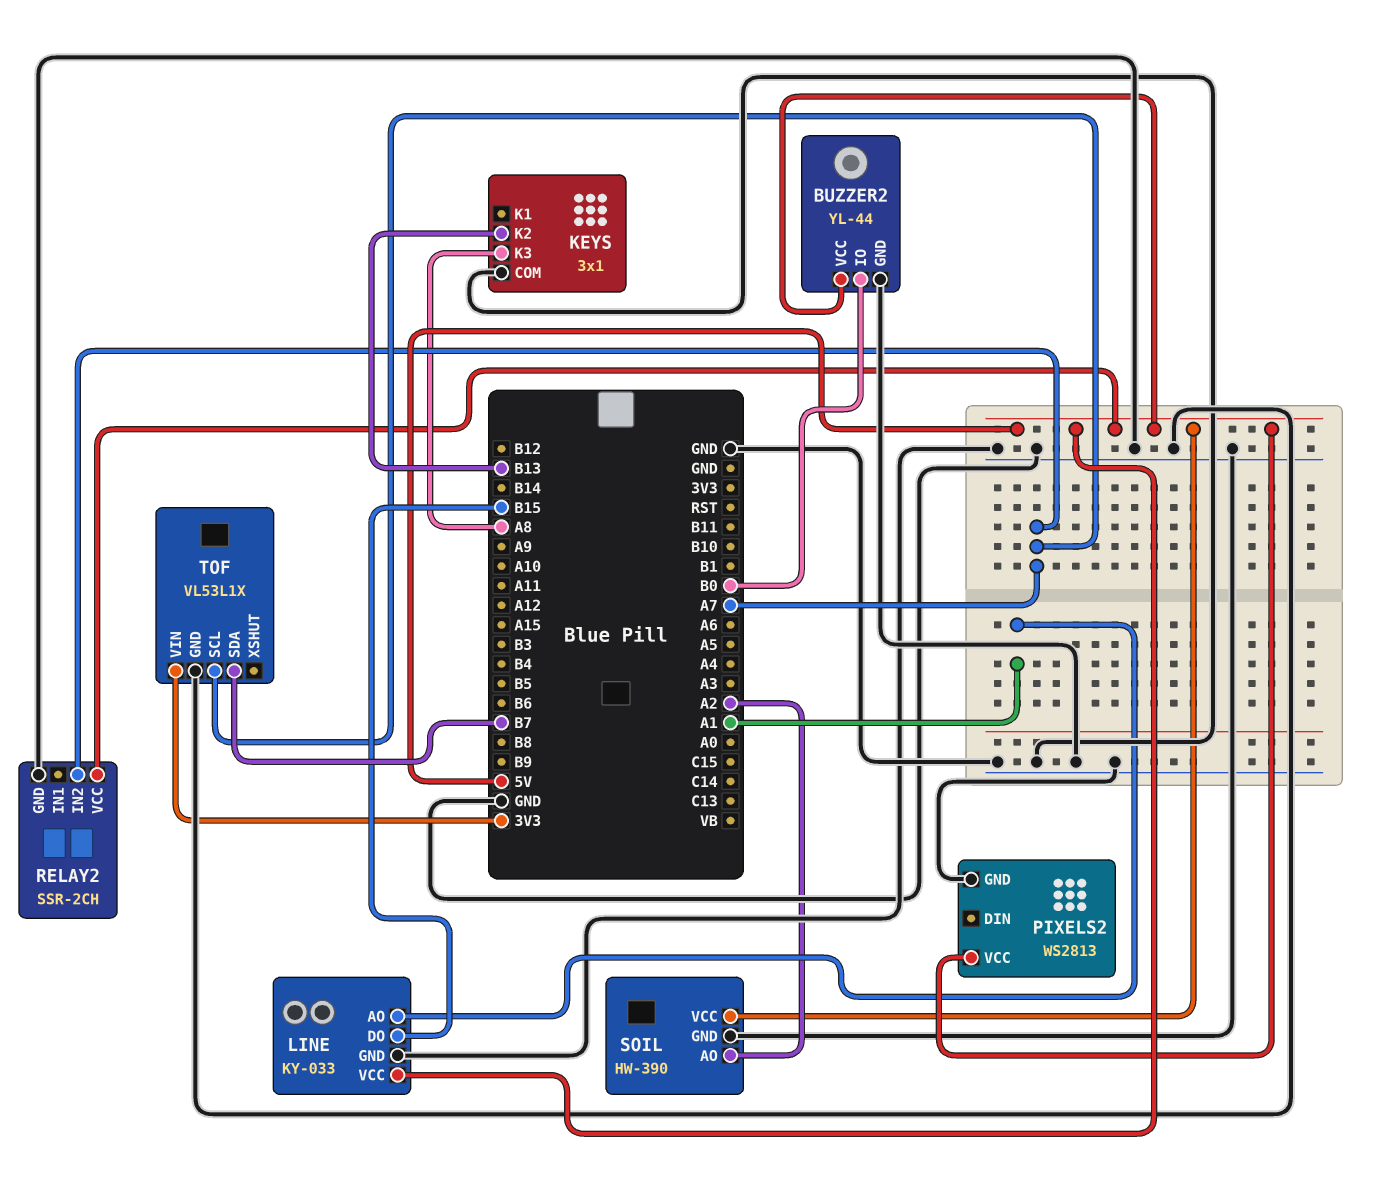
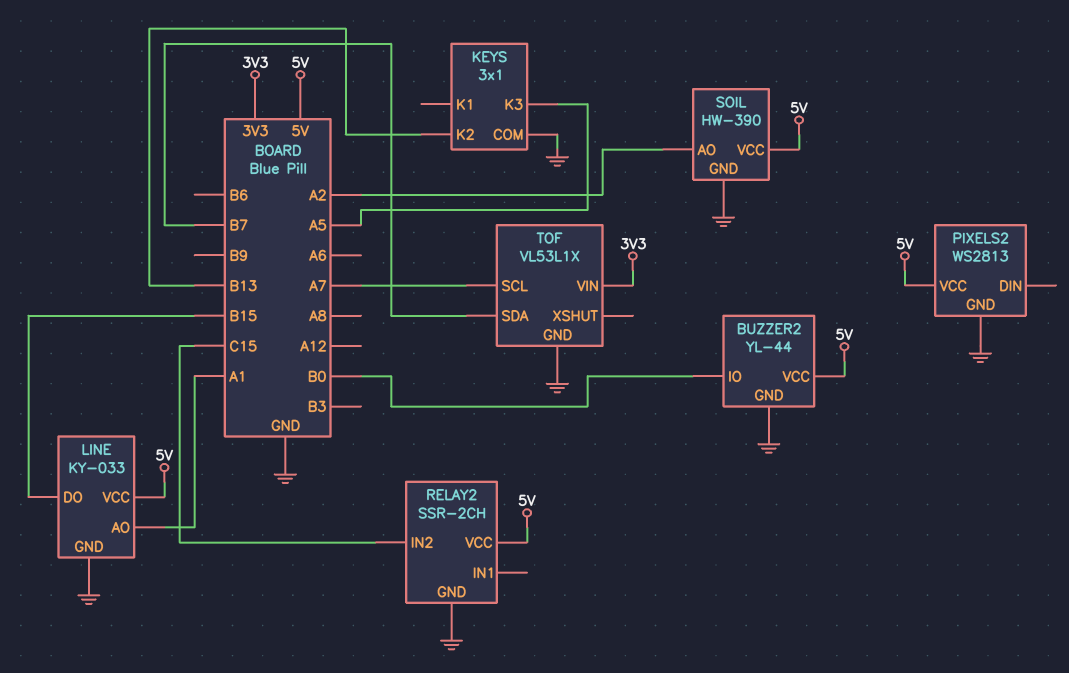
KEYS pin K3: A8 -> A5
RELAY2 pin IN2: A7 -> C15

